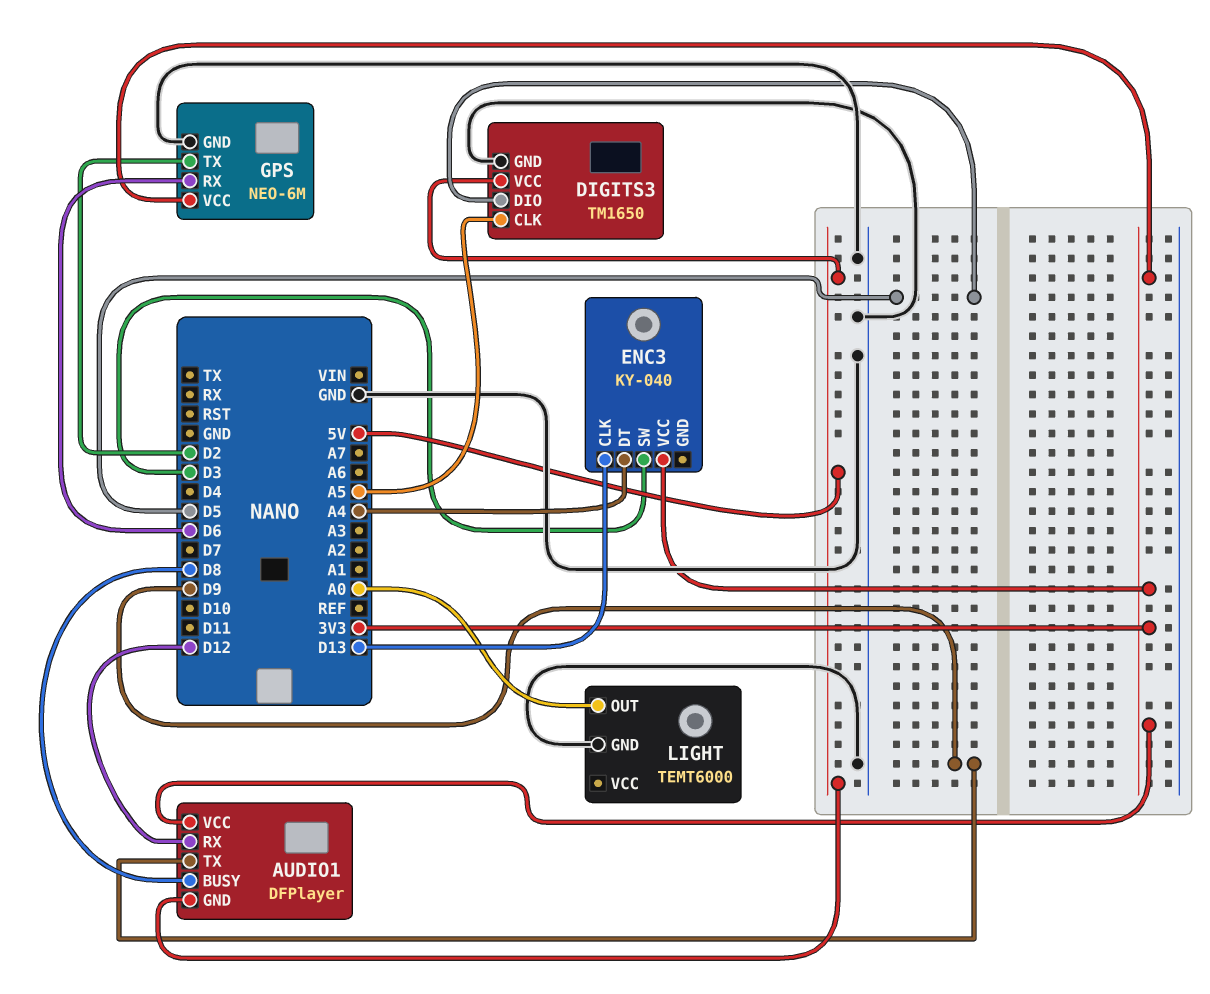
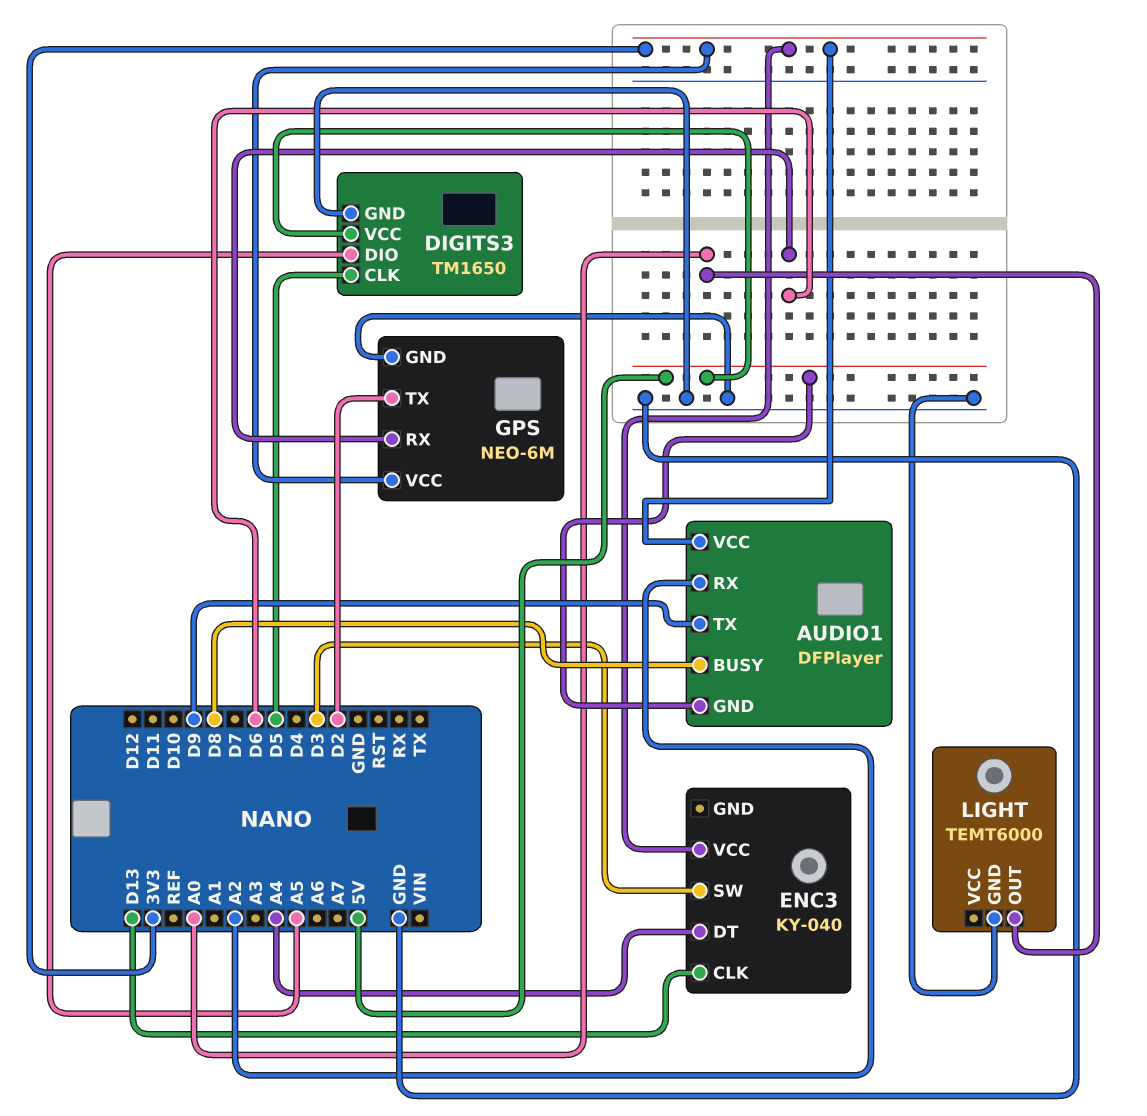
AUDIO1 pin RX: D12 -> A2
DIGITS3 pin CLK: A5 -> D5
DIGITS3 pin DIO: D5 -> A5

